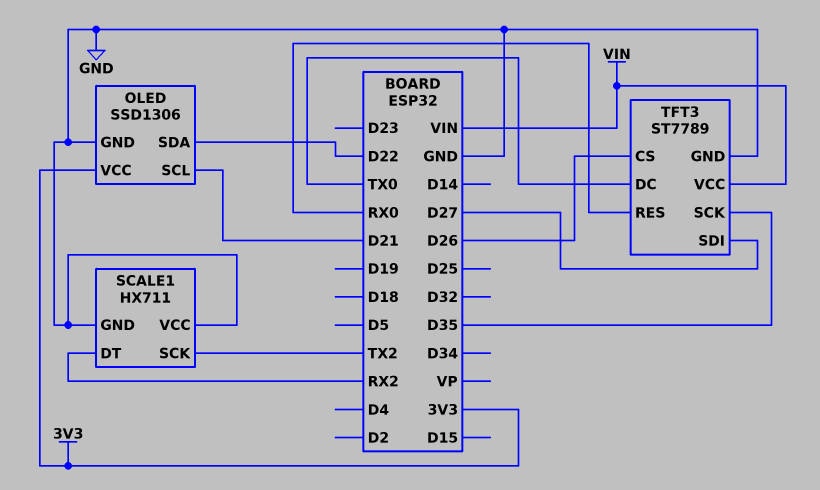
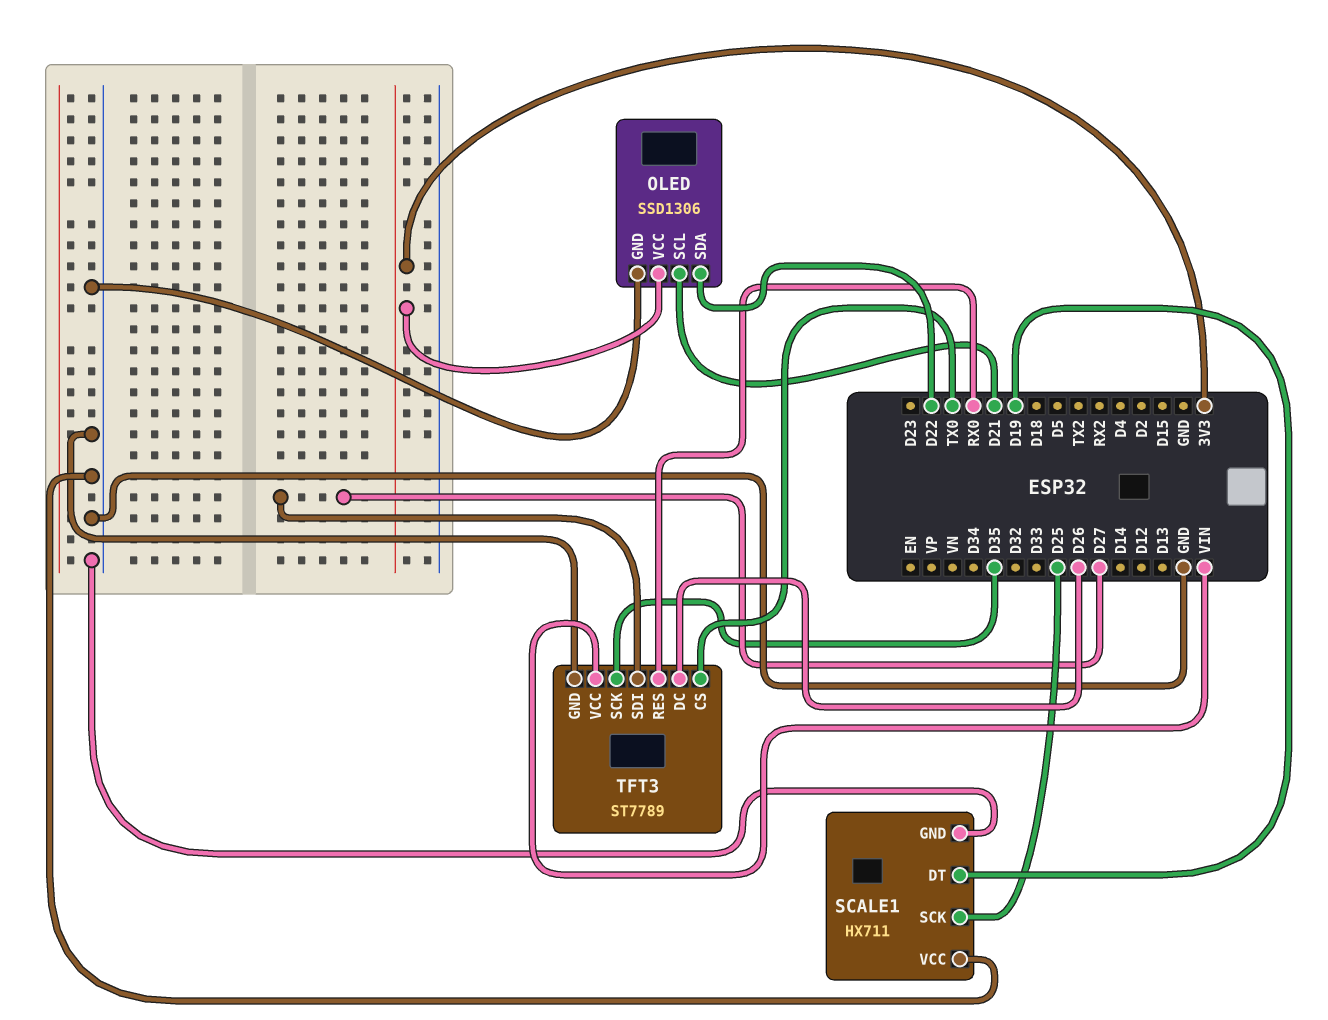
SCALE1 pin DT: RX2 -> D19
SCALE1 pin SCK: TX2 -> D25
TFT3 pin CS: D26 -> TX0
TFT3 pin DC: TX0 -> D26

